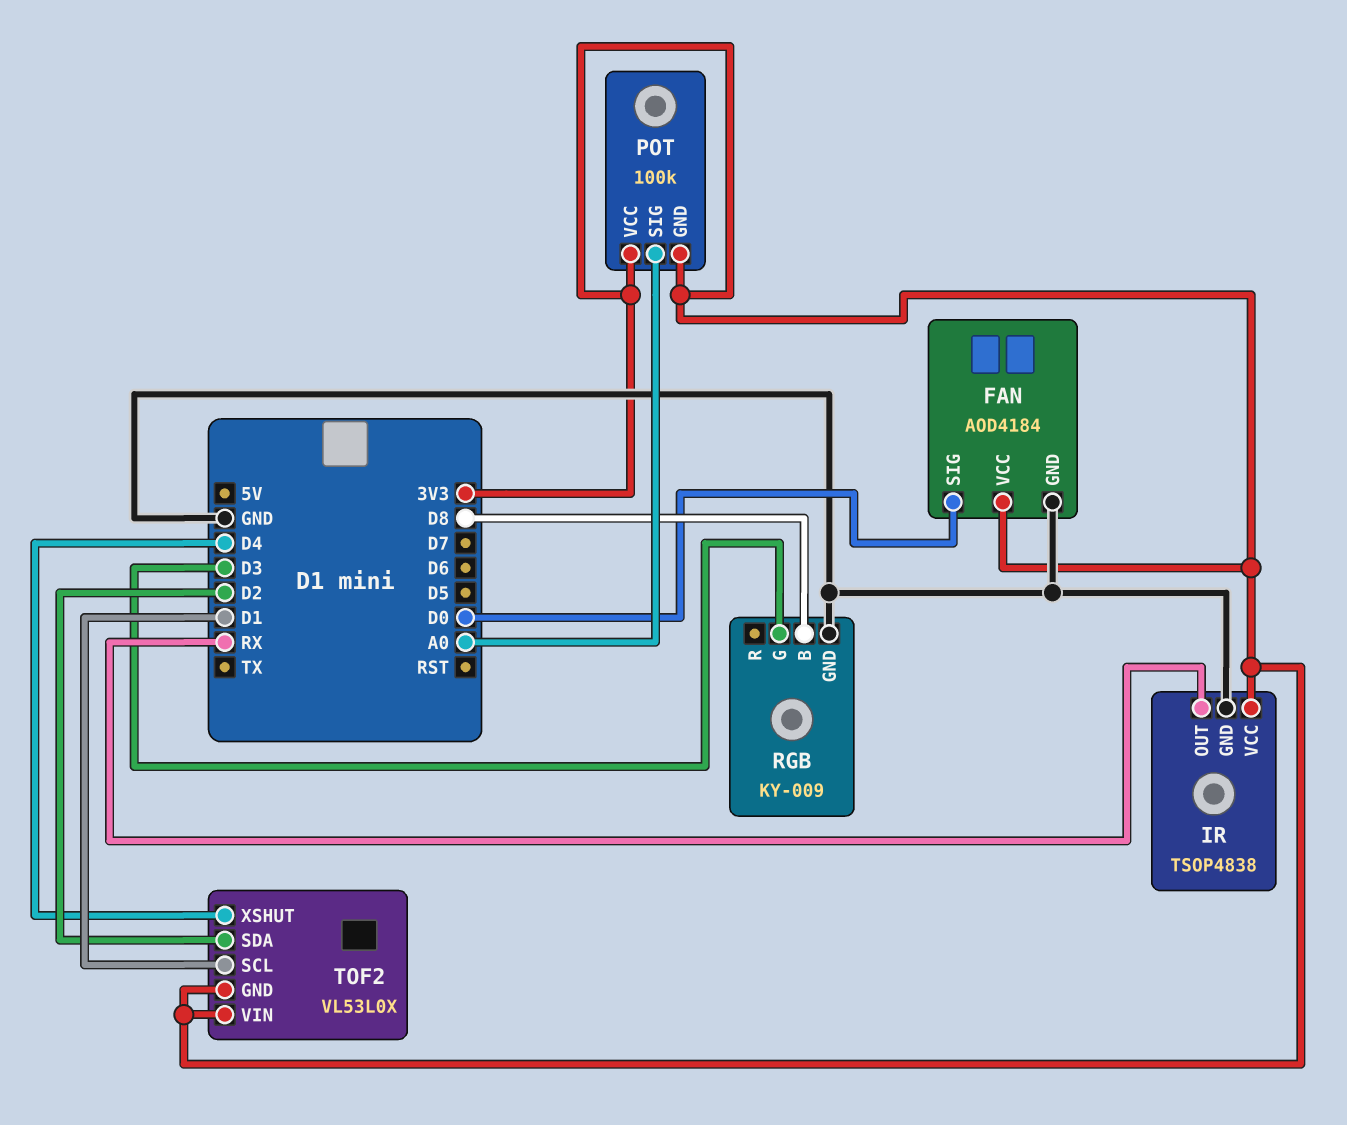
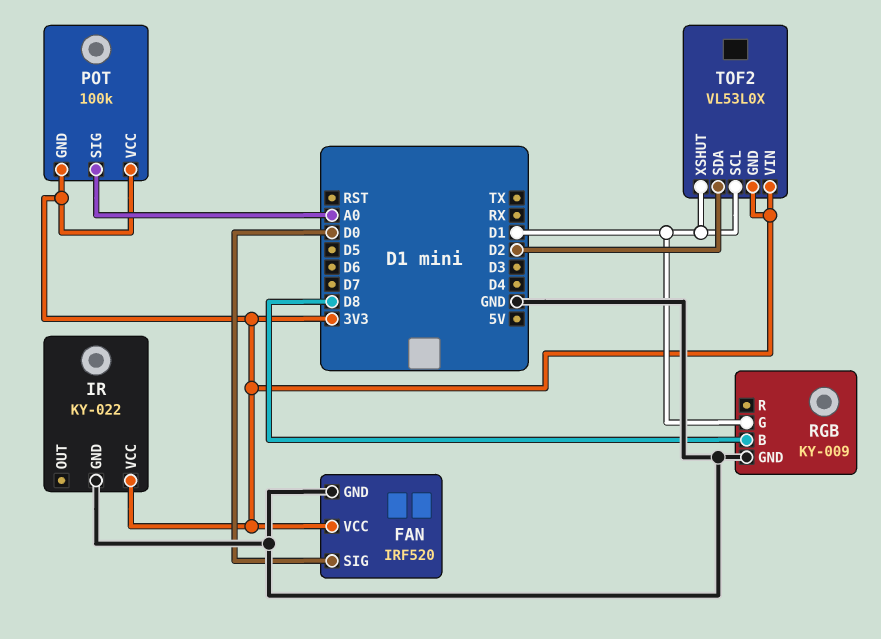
FAN: AOD4184 -> IRF520
IR: TSOP4838 -> KY-022
IR pin OUT: RX -> none
RGB pin G: D3 -> D1
TOF2 pin XSHUT: D4 -> D1

